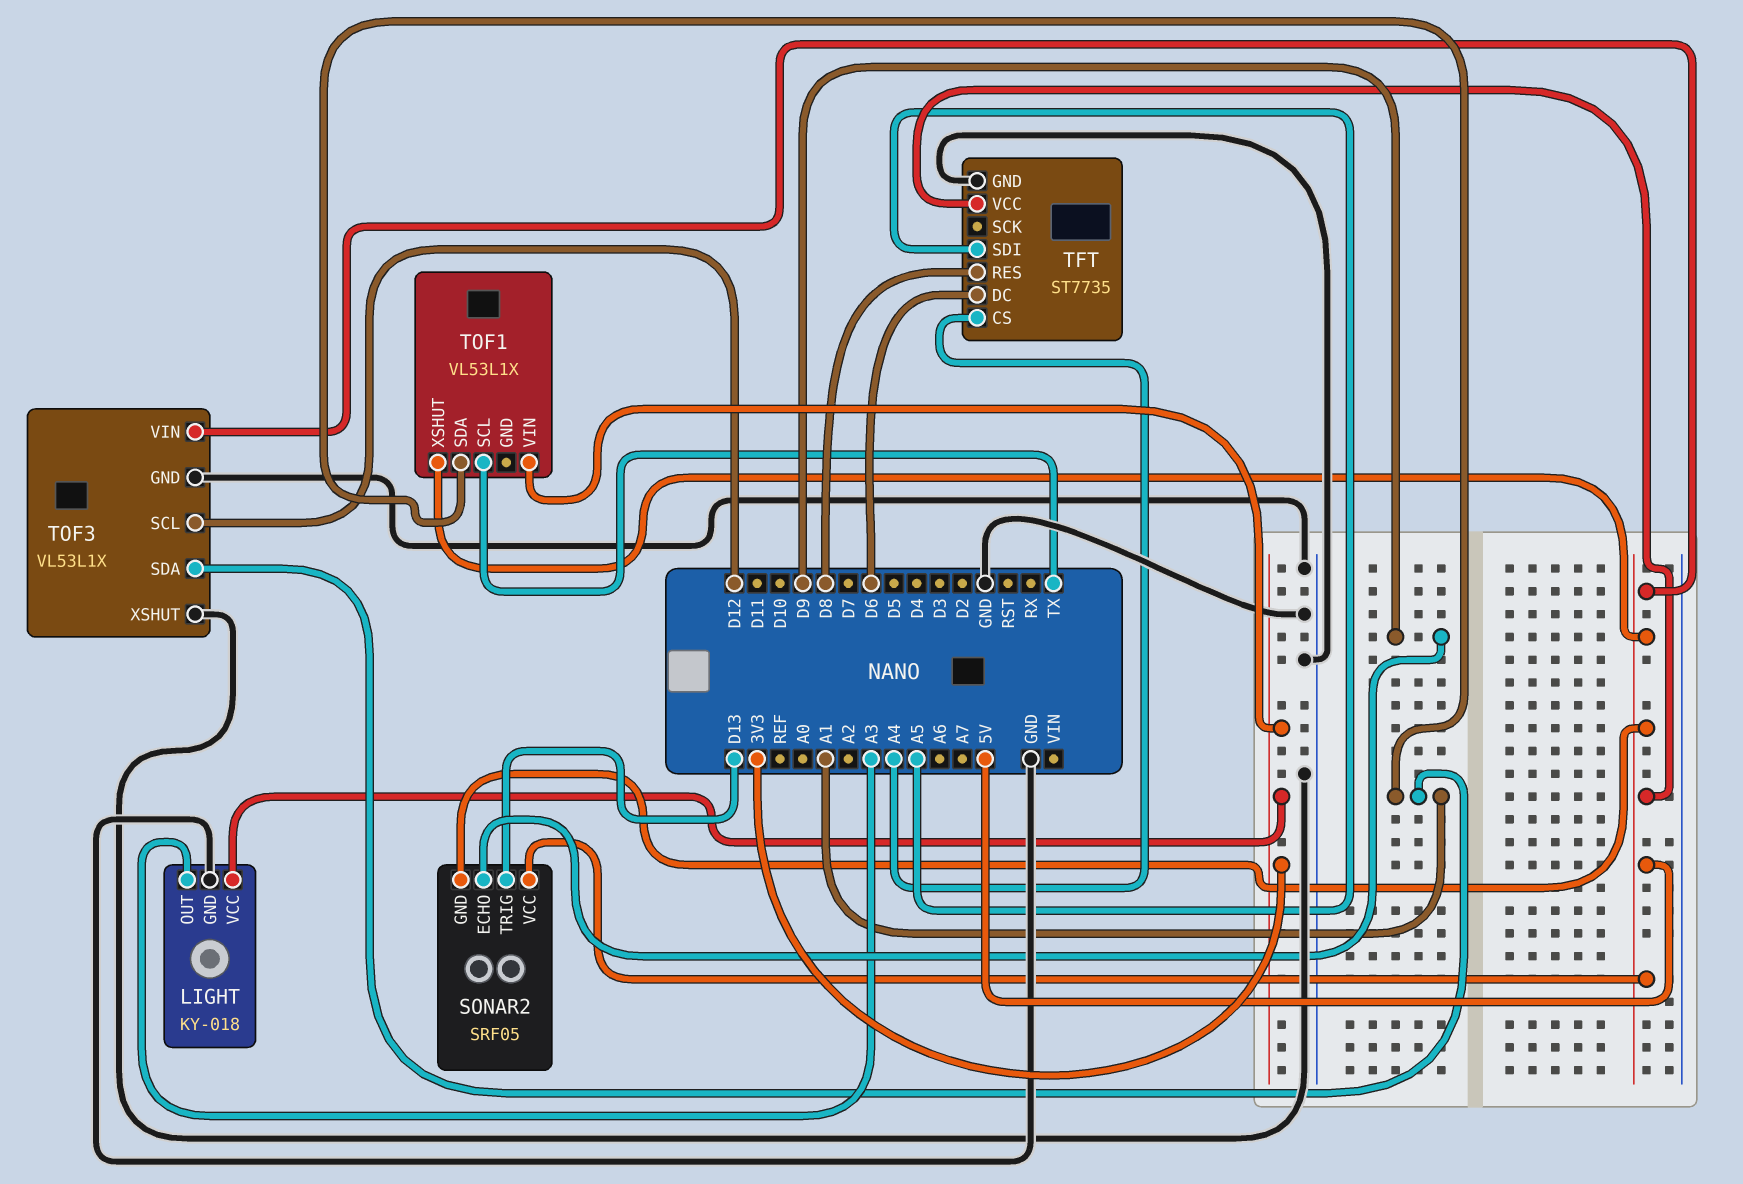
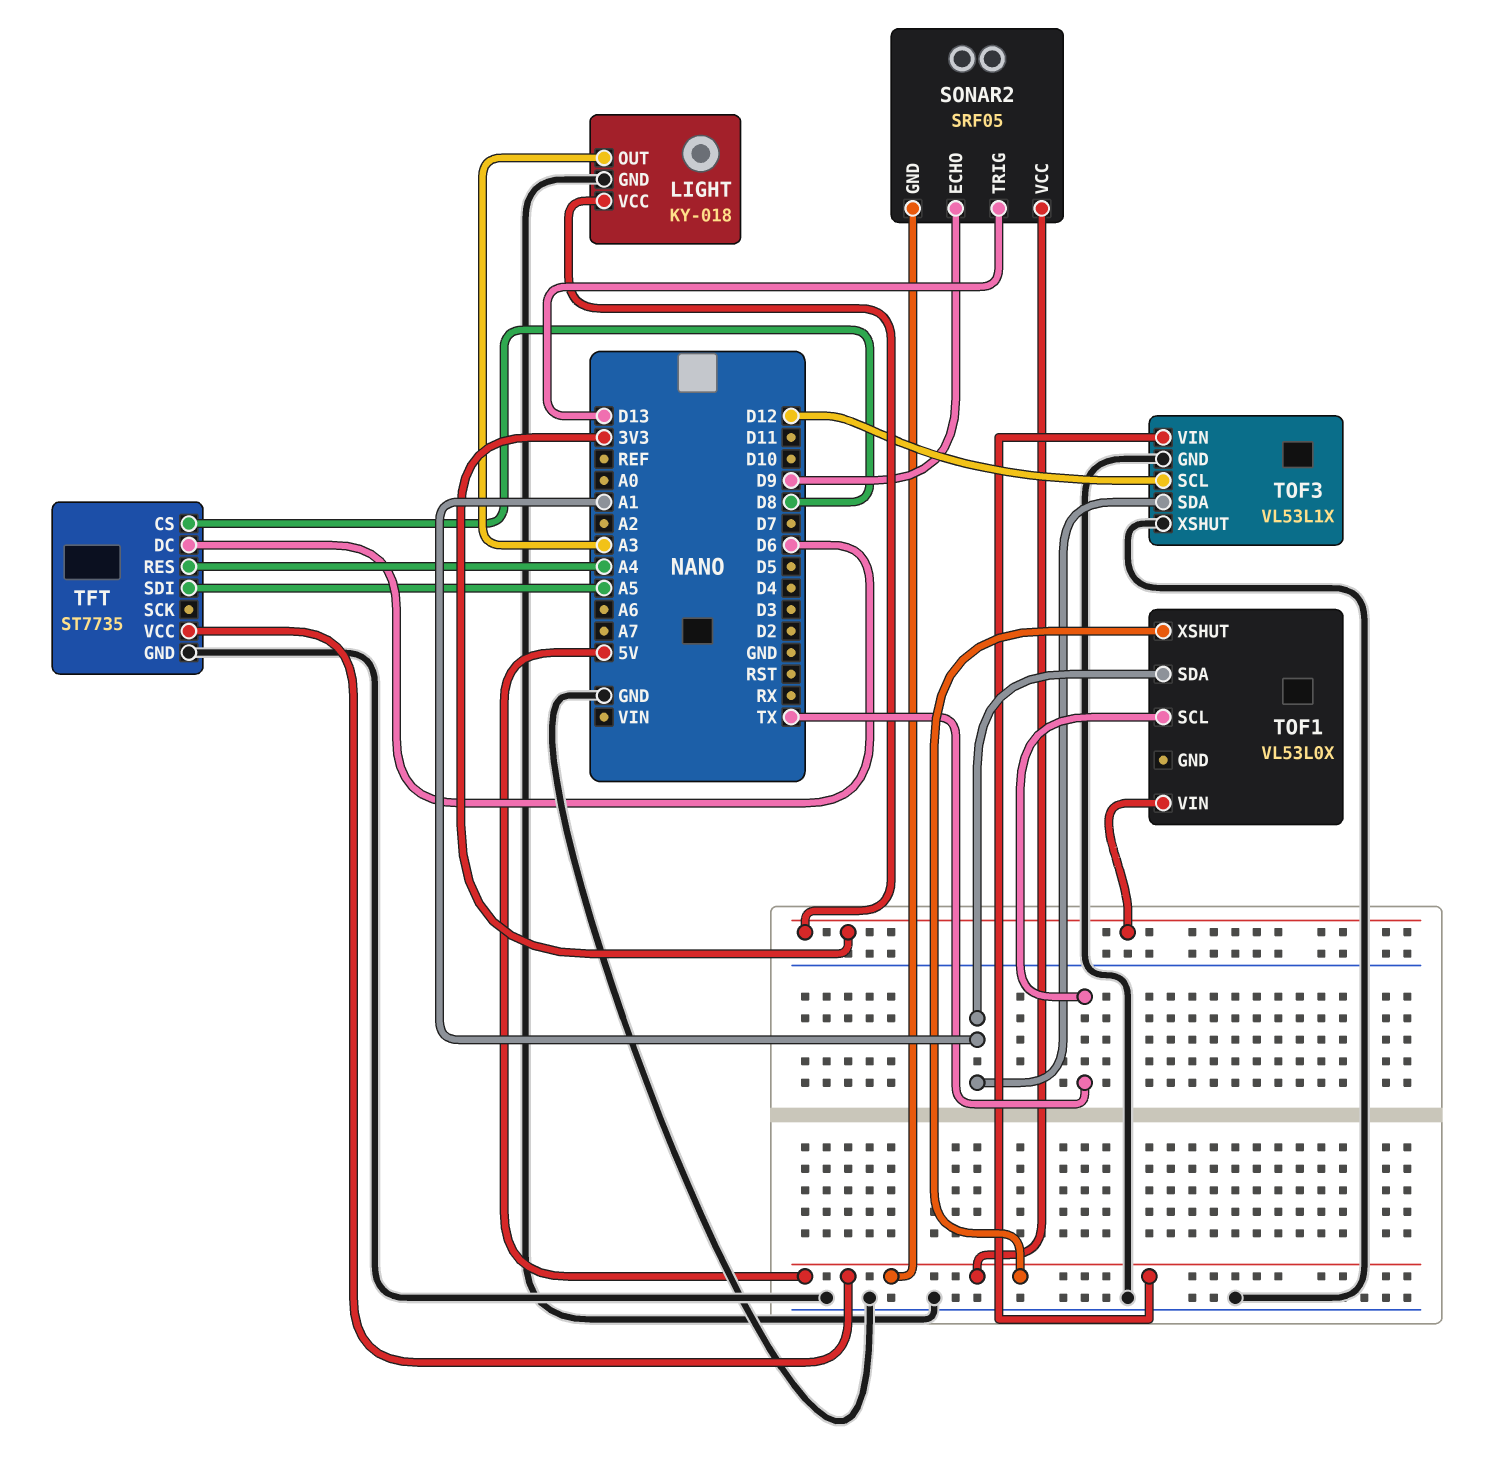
TFT pin CS: A4 -> D8
TFT pin RES: D8 -> A4
TOF1: VL53L1X -> VL53L0X

